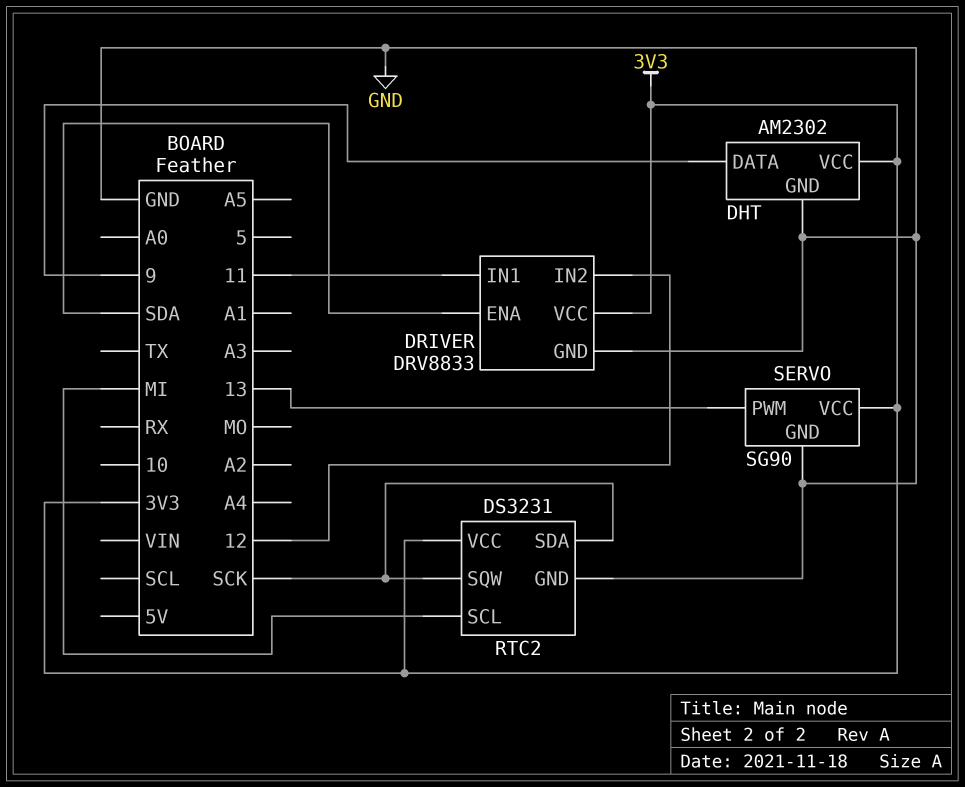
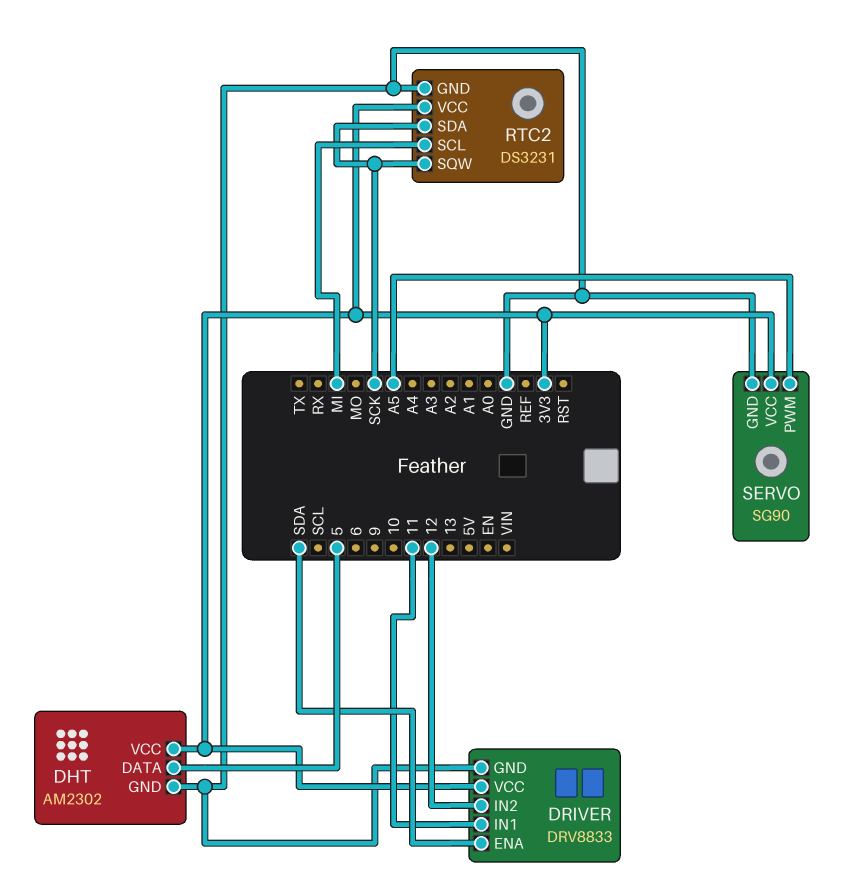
DHT pin DATA: 9 -> 5
SERVO pin PWM: 13 -> A5

